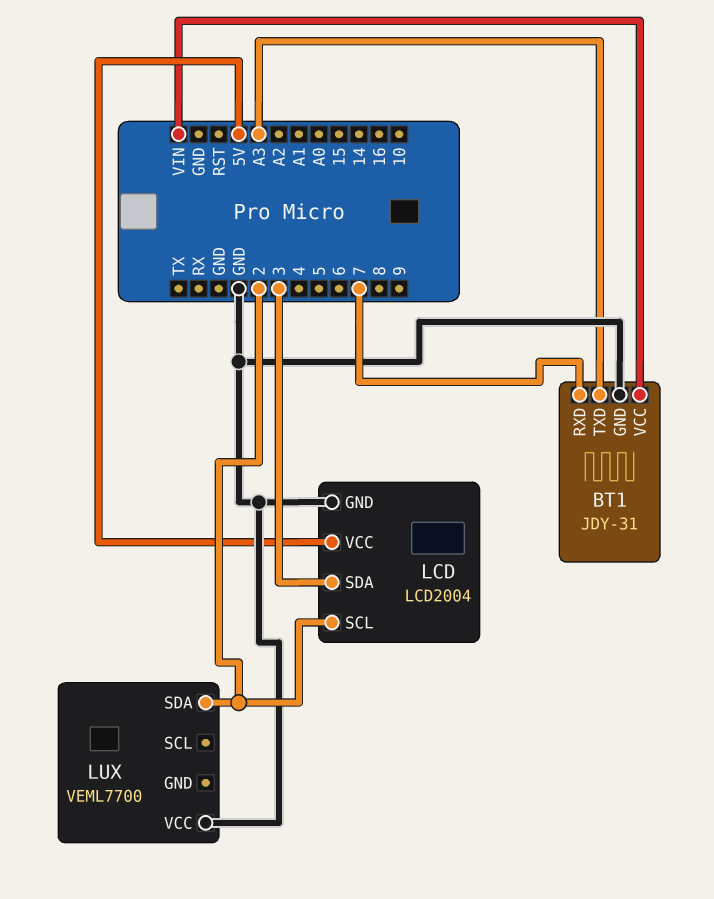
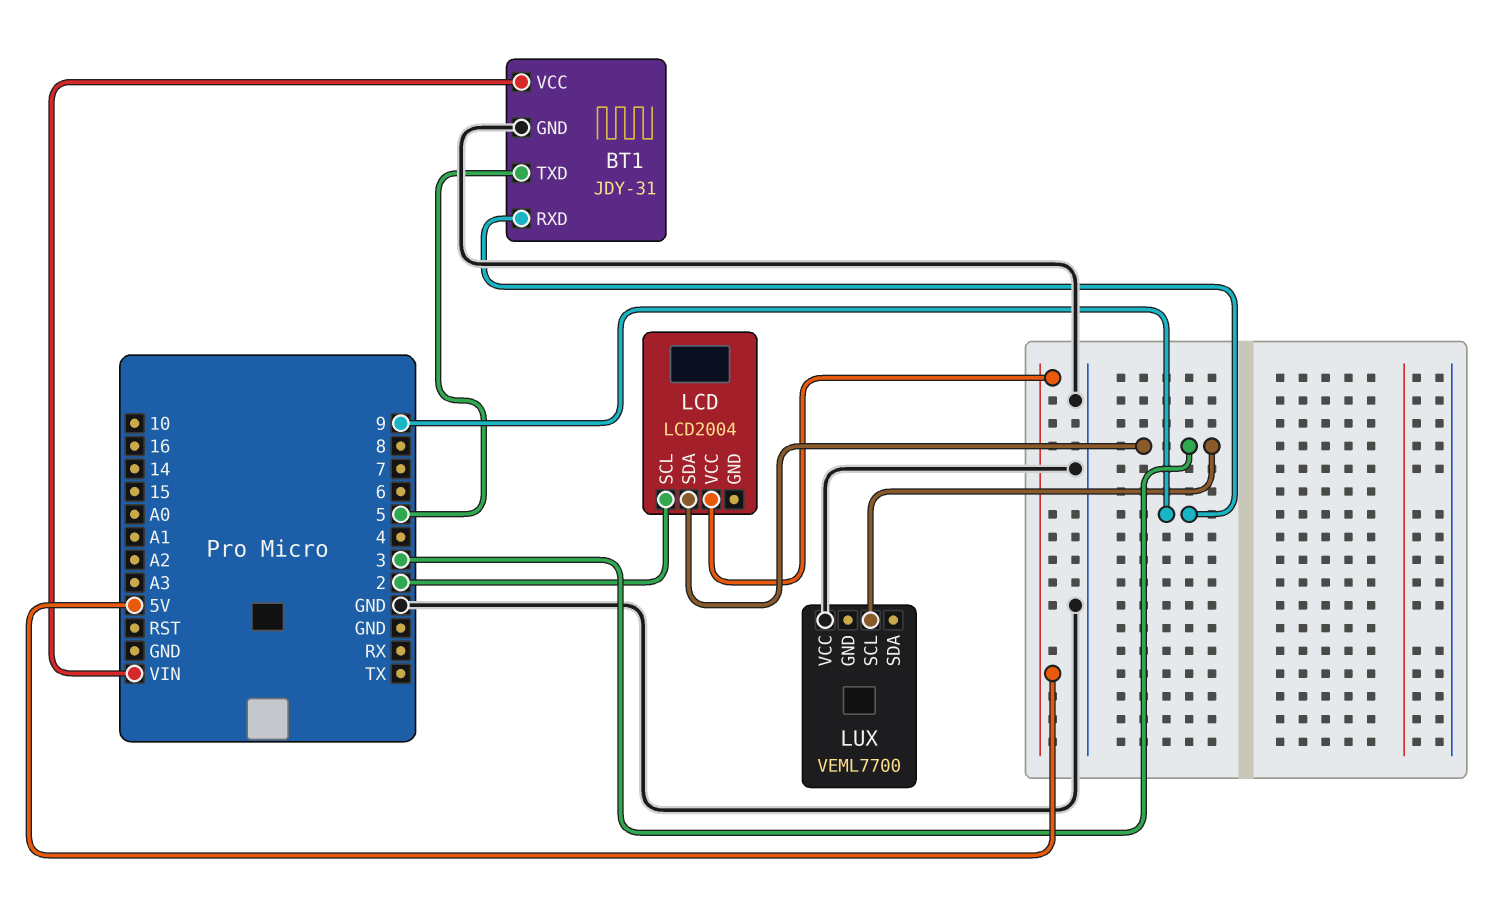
BT1 pin RXD: 7 -> 9
BT1 pin TXD: A3 -> 5
LCD pin GND: GND -> none
LUX pin SCL: none -> 3
LUX pin SDA: 2 -> none

